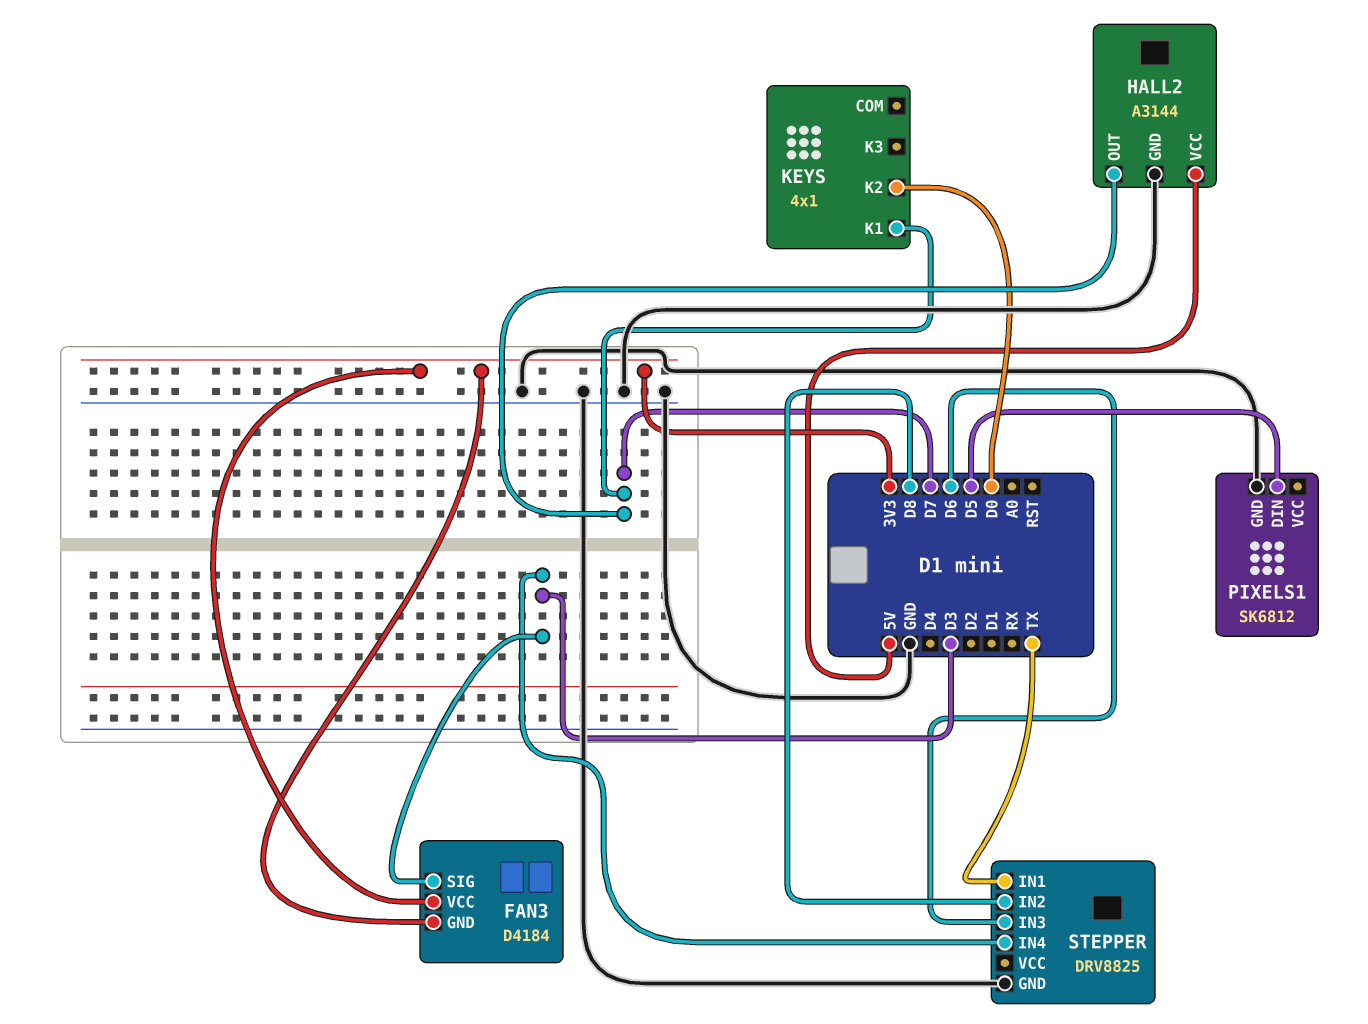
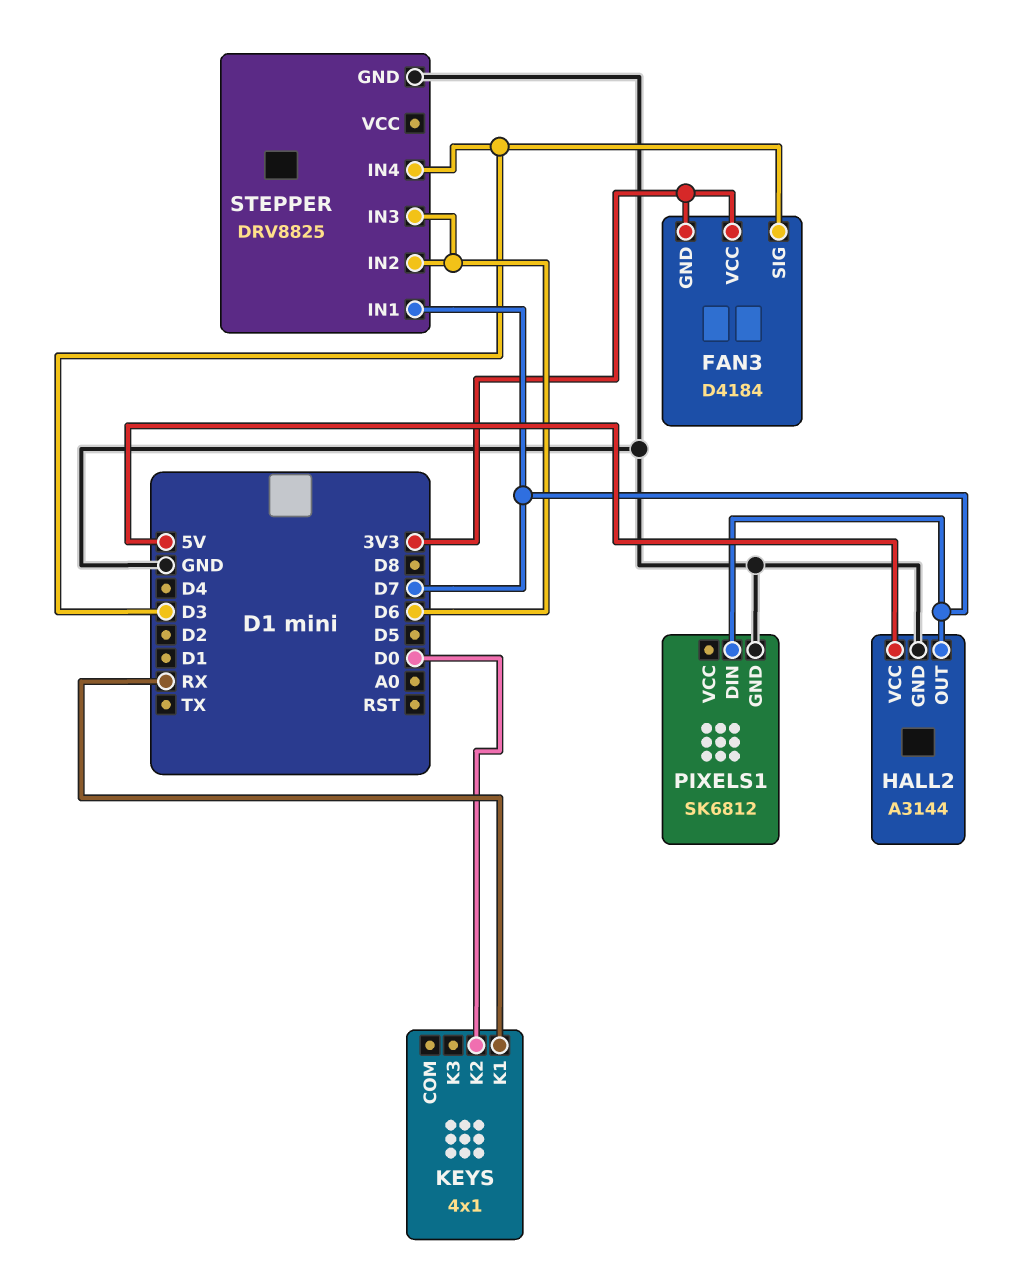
KEYS pin K1: D7 -> RX
PIXELS1 pin DIN: D5 -> D7
STEPPER pin IN1: TX -> D7
STEPPER pin IN2: D8 -> D6

